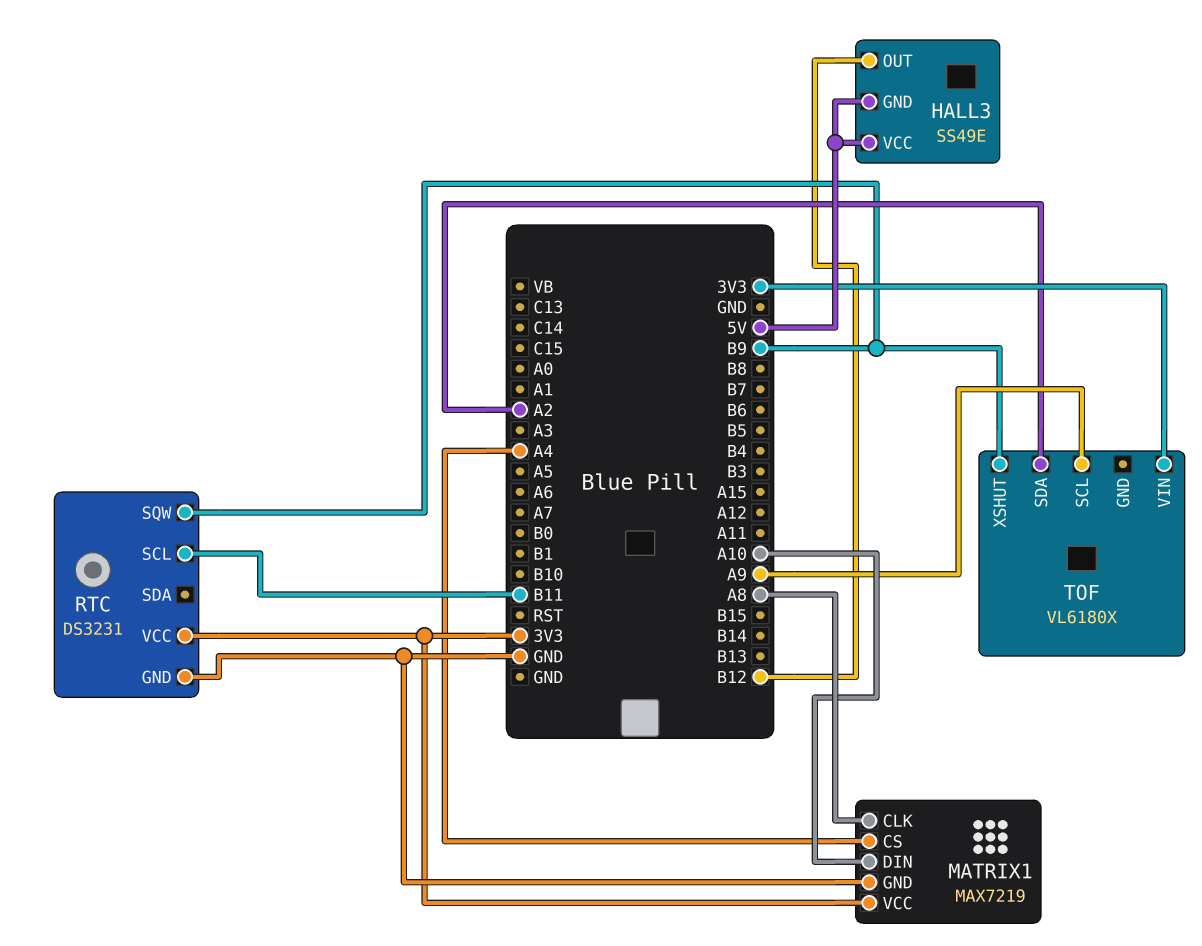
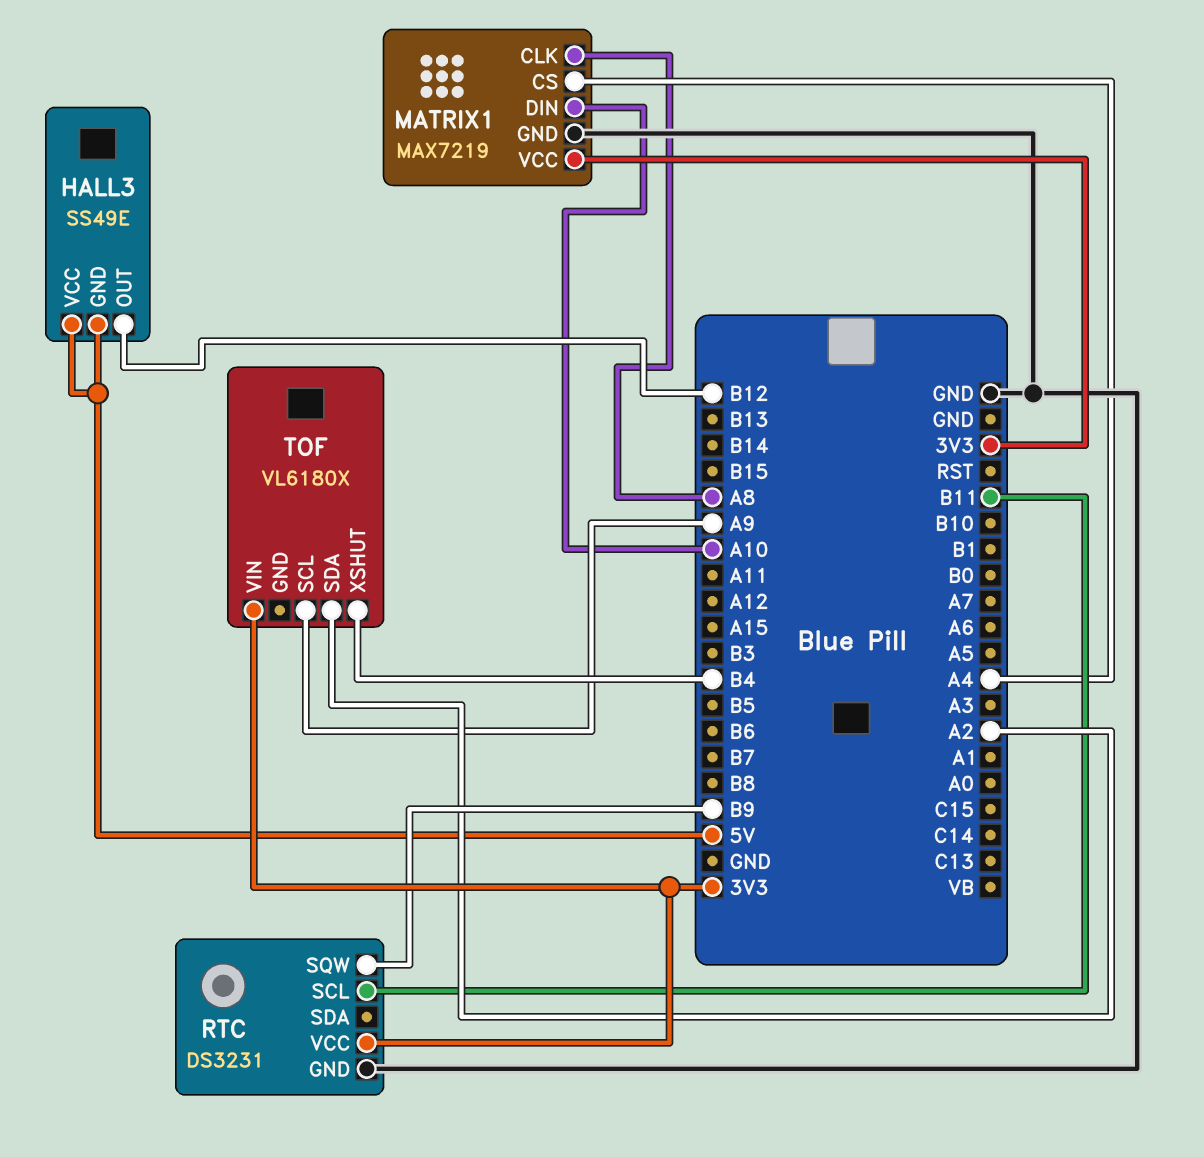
TOF pin XSHUT: B9 -> B4

